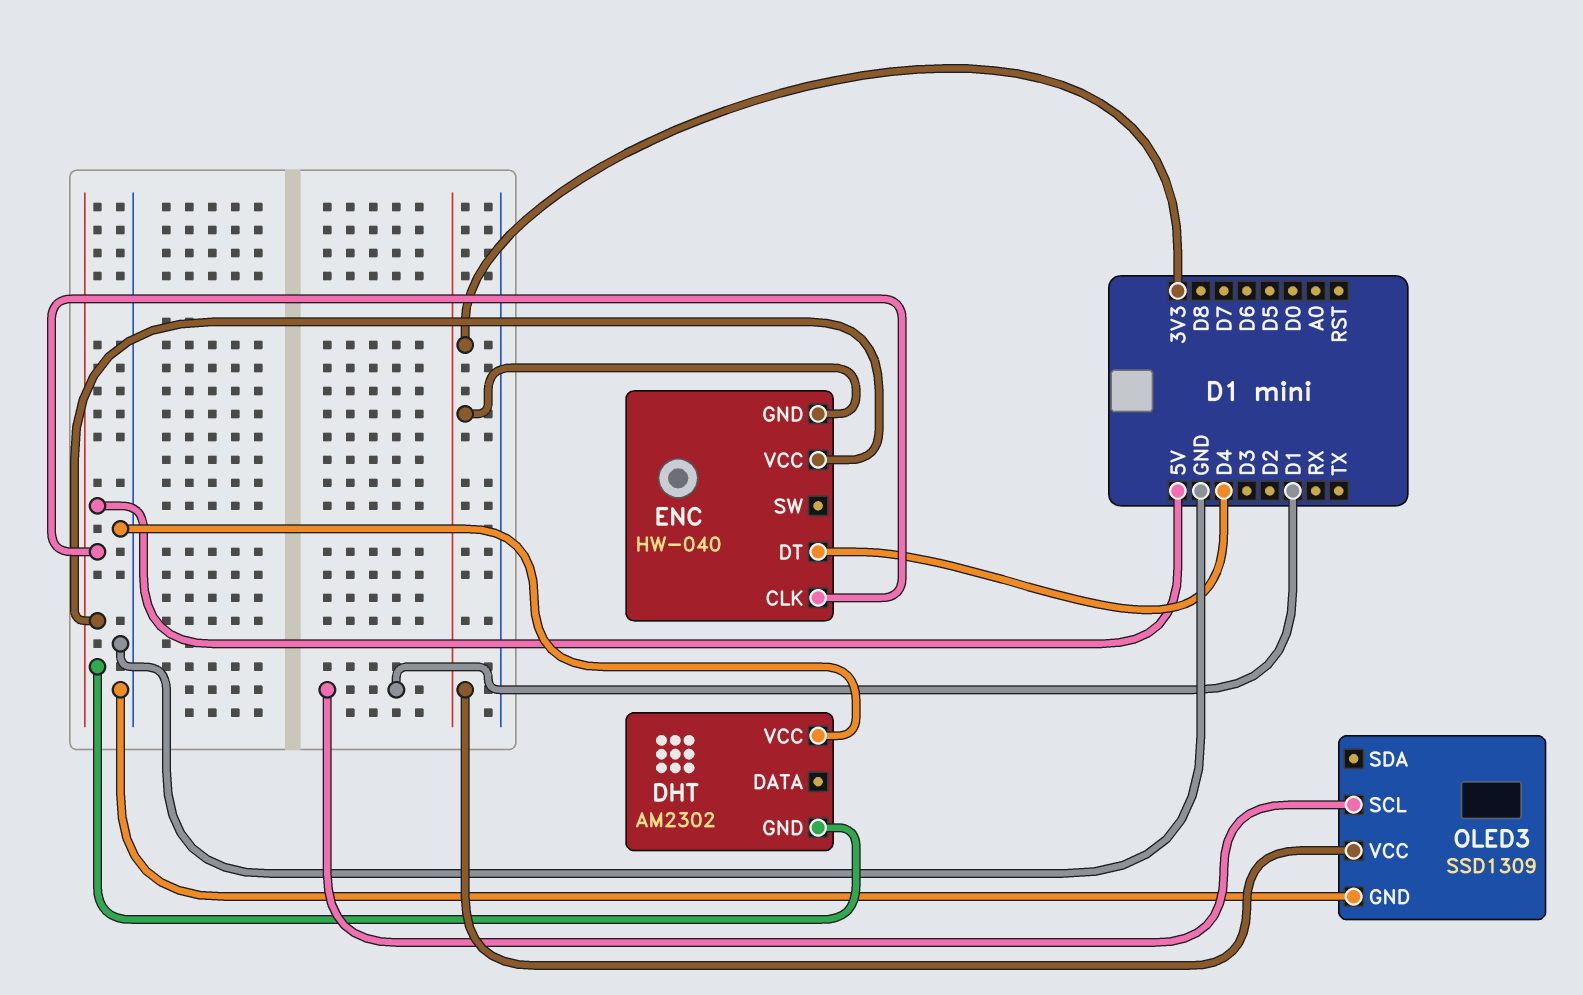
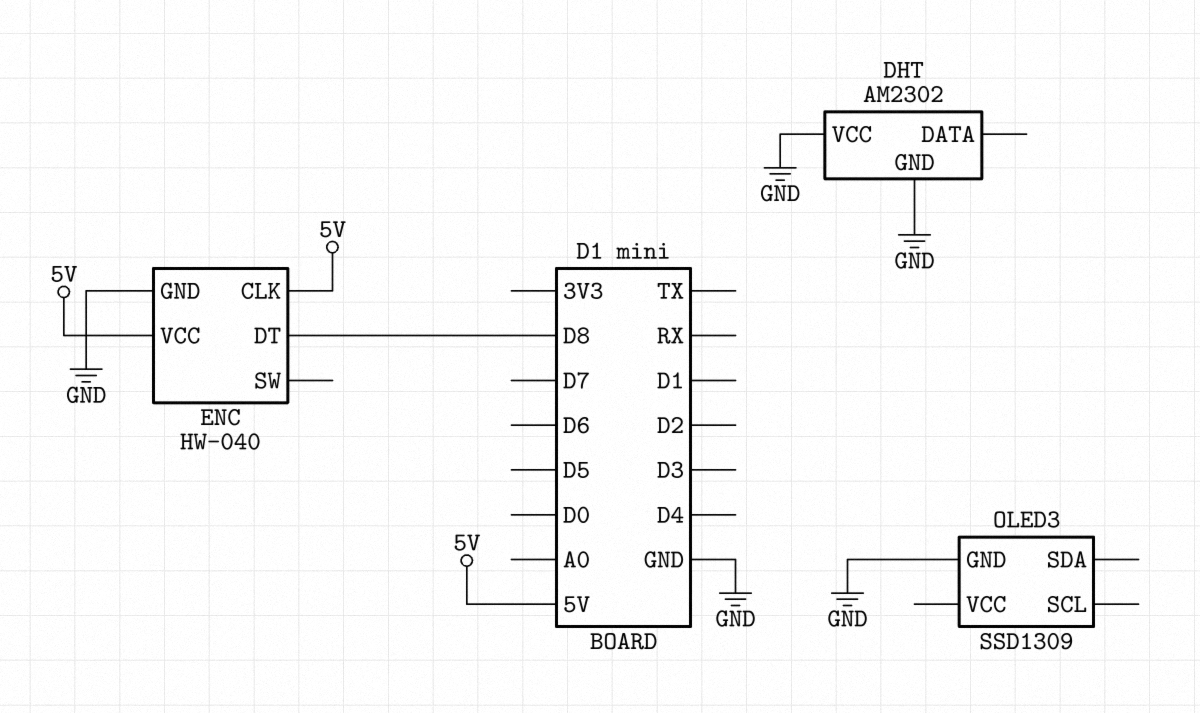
DHT pin GND: 5V -> GND
ENC pin DT: D4 -> D8
ENC pin GND: 3V3 -> GND
OLED3 pin SCL: D1 -> none
OLED3 pin VCC: 3V3 -> none

